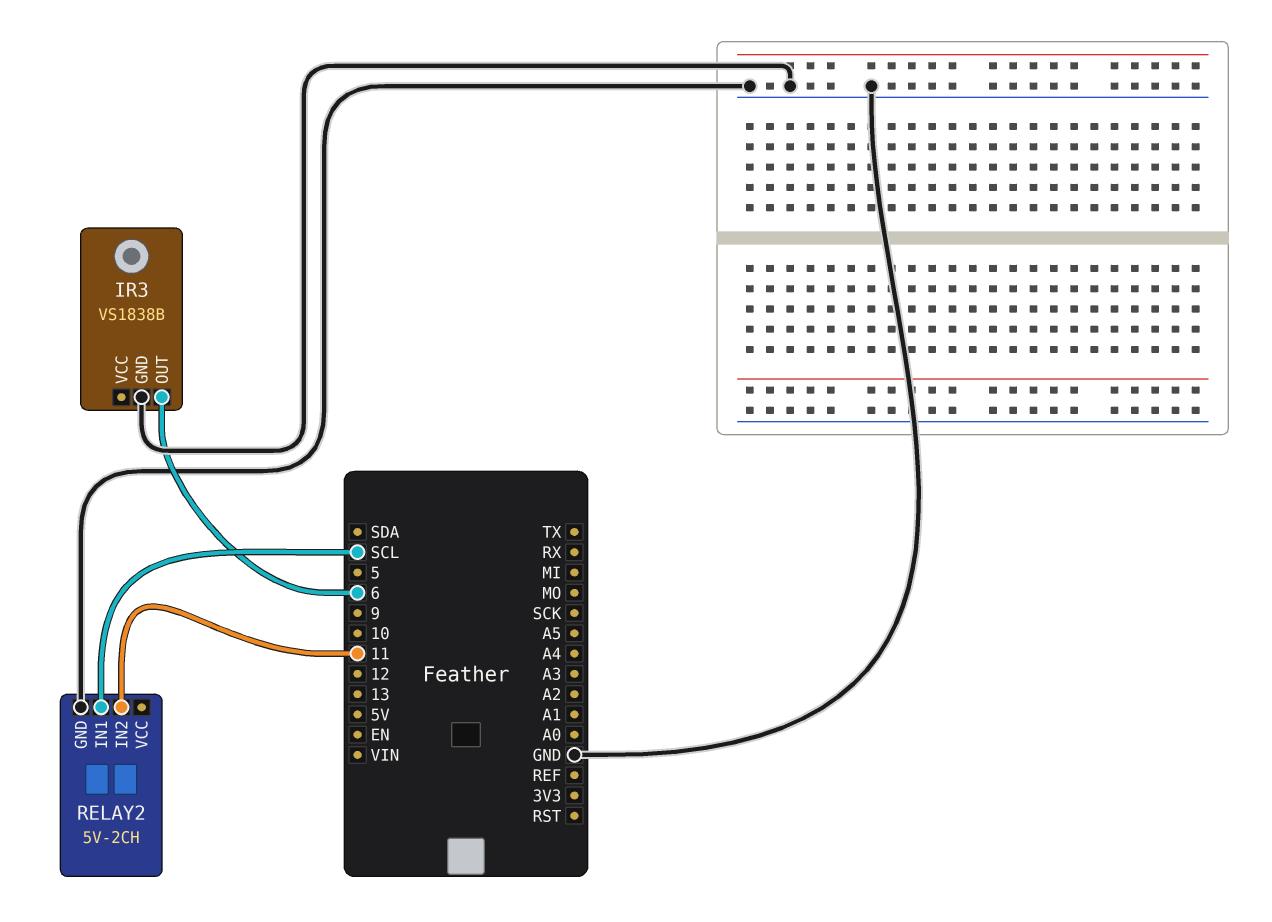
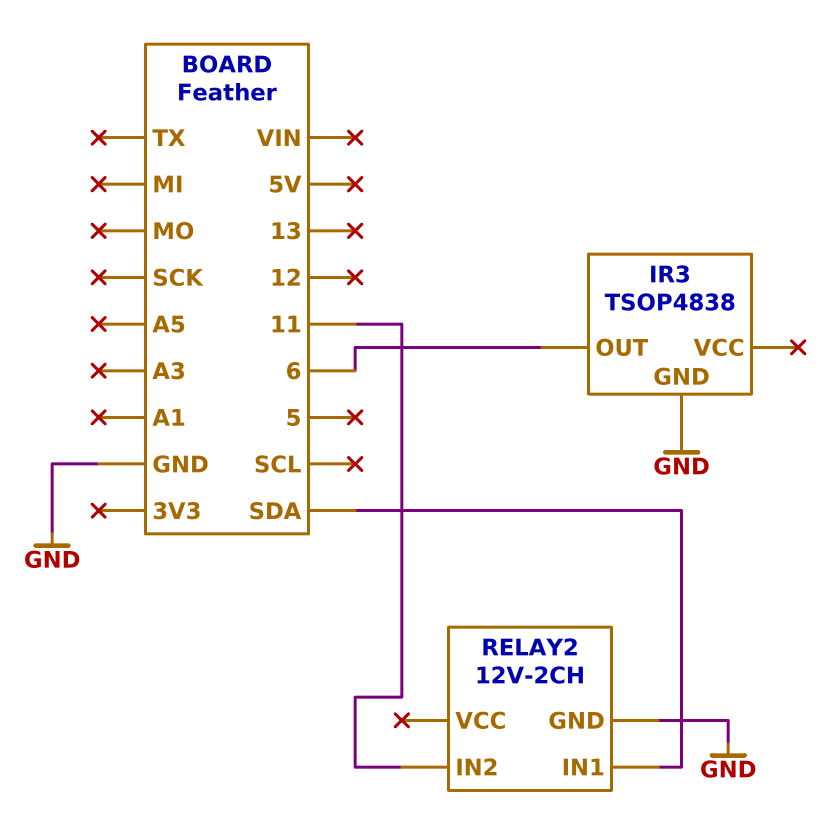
IR3: VS1838B -> TSOP4838
RELAY2: 5V-2CH -> 12V-2CH
RELAY2 pin IN1: SCL -> SDA

